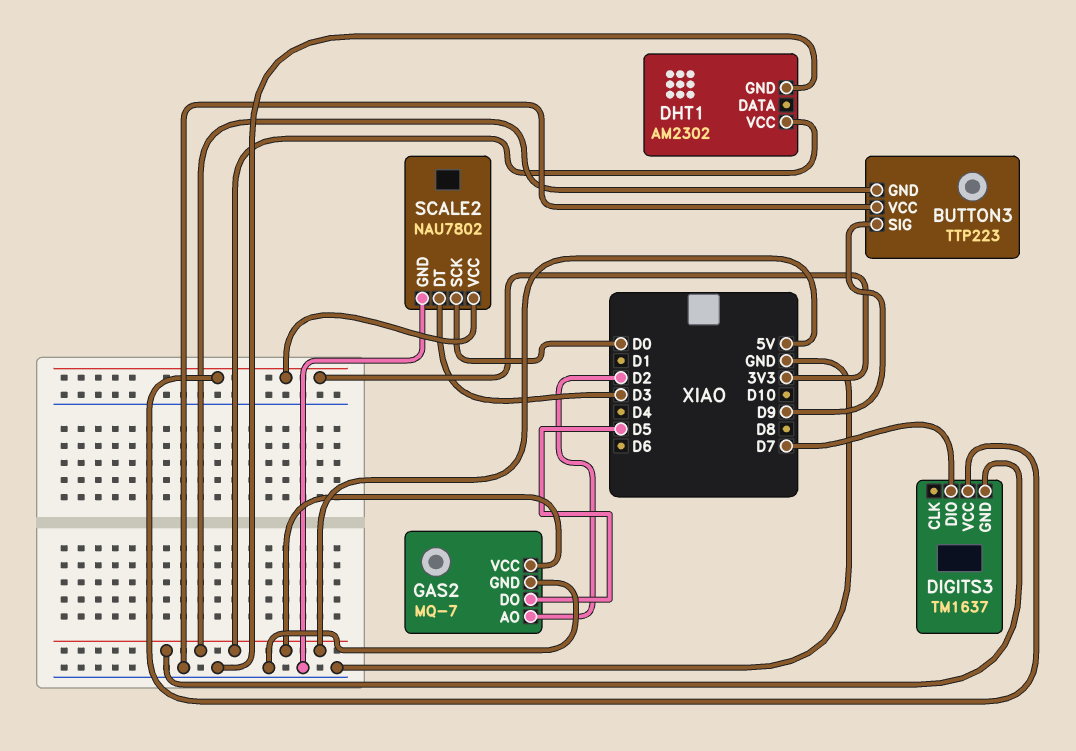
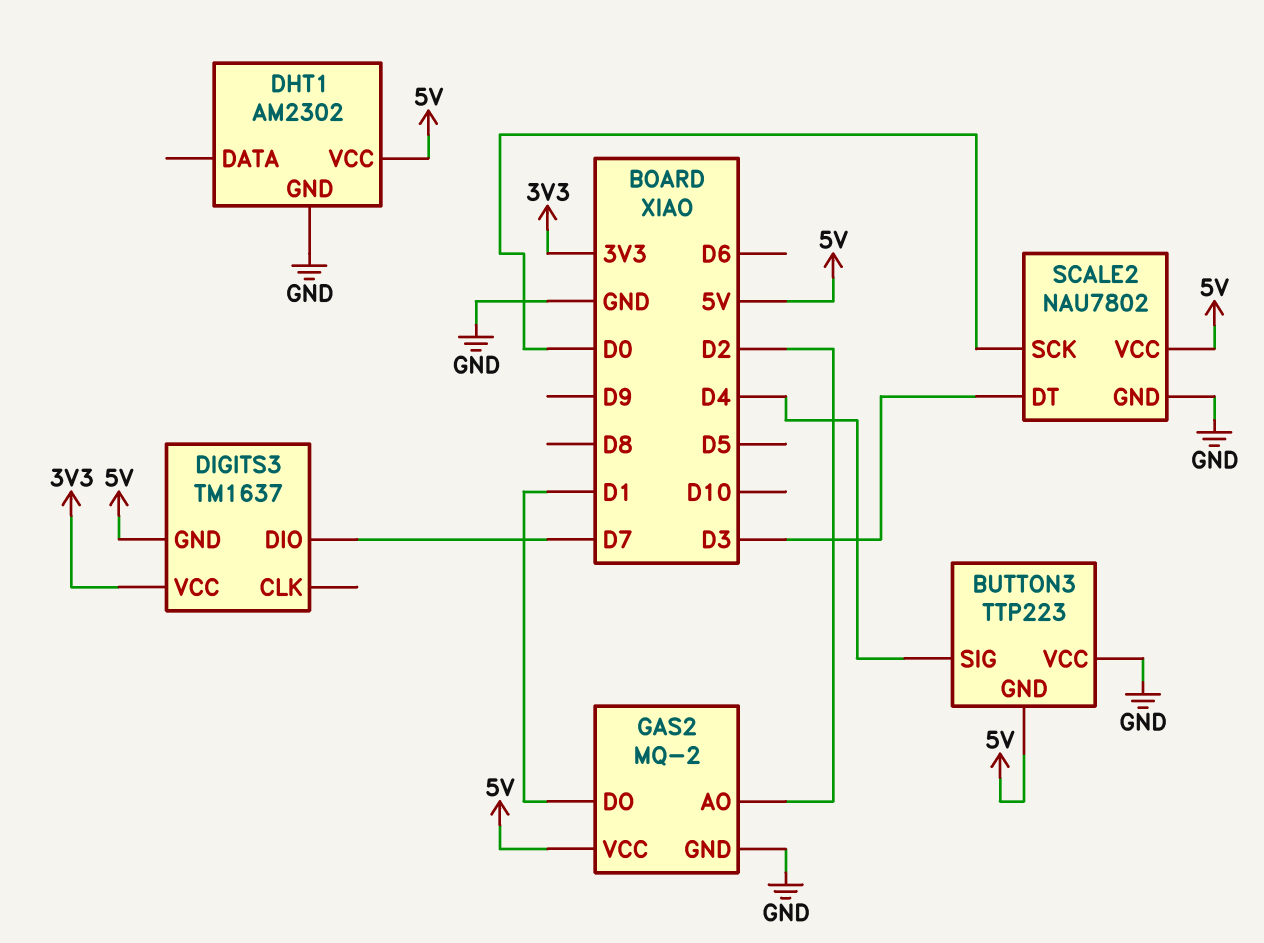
BUTTON3 pin SIG: D9 -> D4
GAS2: MQ-7 -> MQ-2
GAS2 pin DO: D5 -> D1
SCALE2 pin VCC: 3V3 -> 5V

